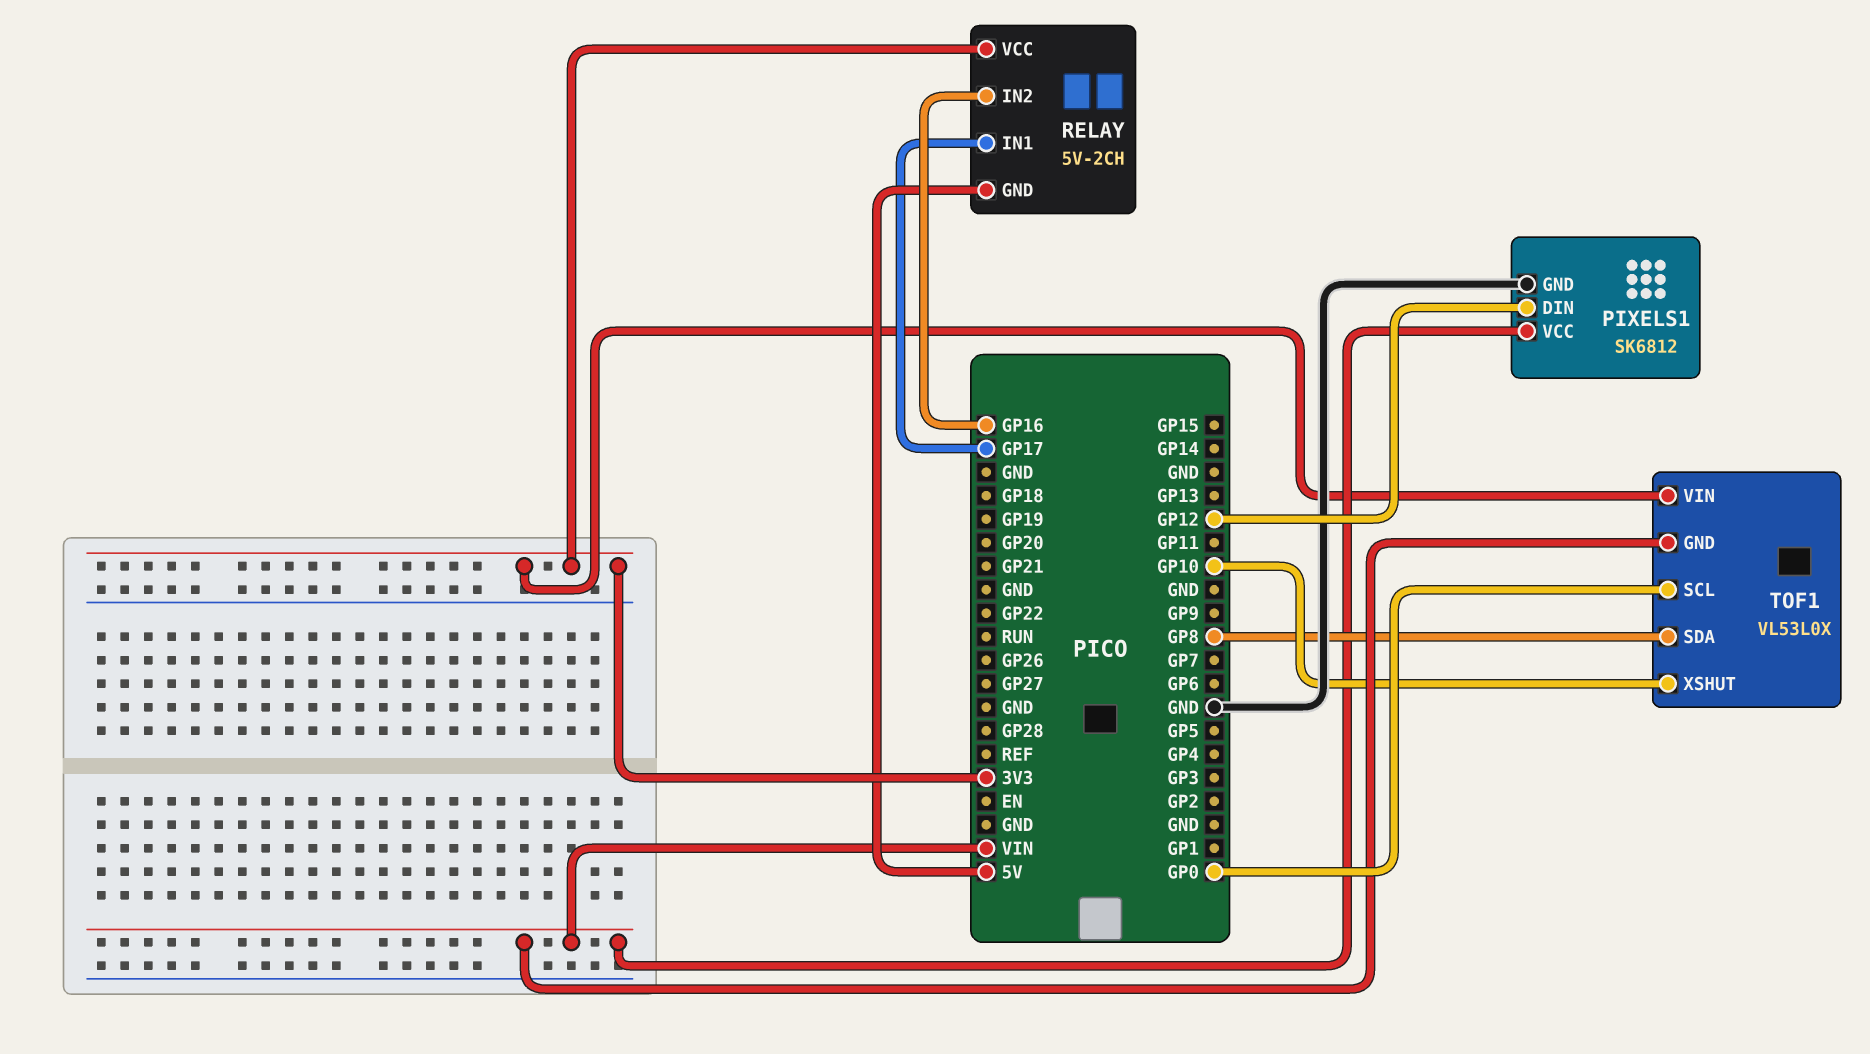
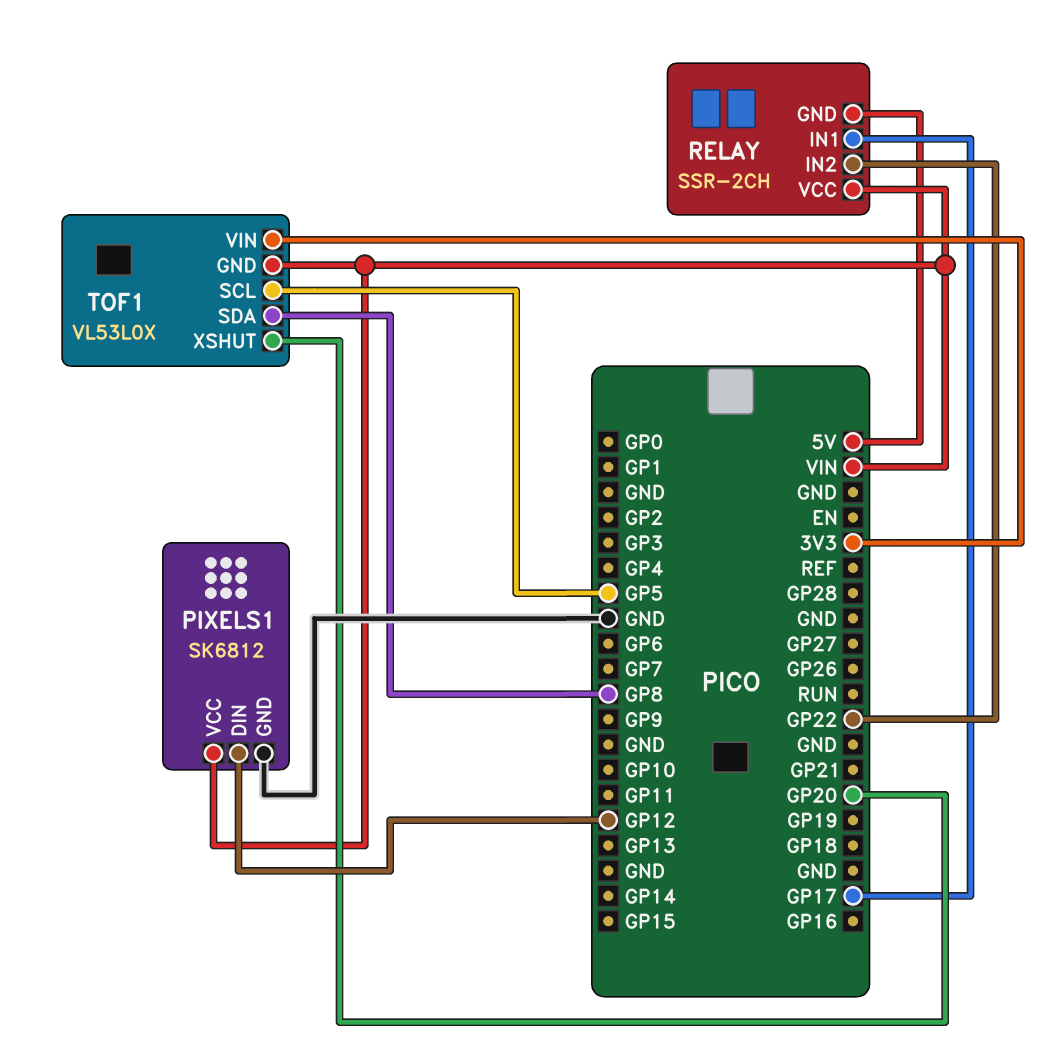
RELAY: 5V-2CH -> SSR-2CH
RELAY pin IN2: GP16 -> GP22
RELAY pin VCC: 3V3 -> VIN
TOF1 pin SCL: GP0 -> GP5
TOF1 pin XSHUT: GP10 -> GP20

